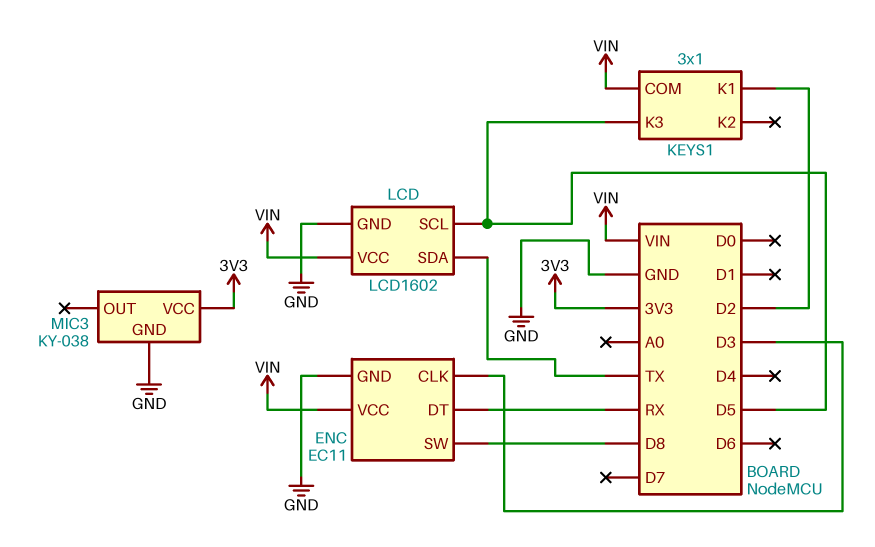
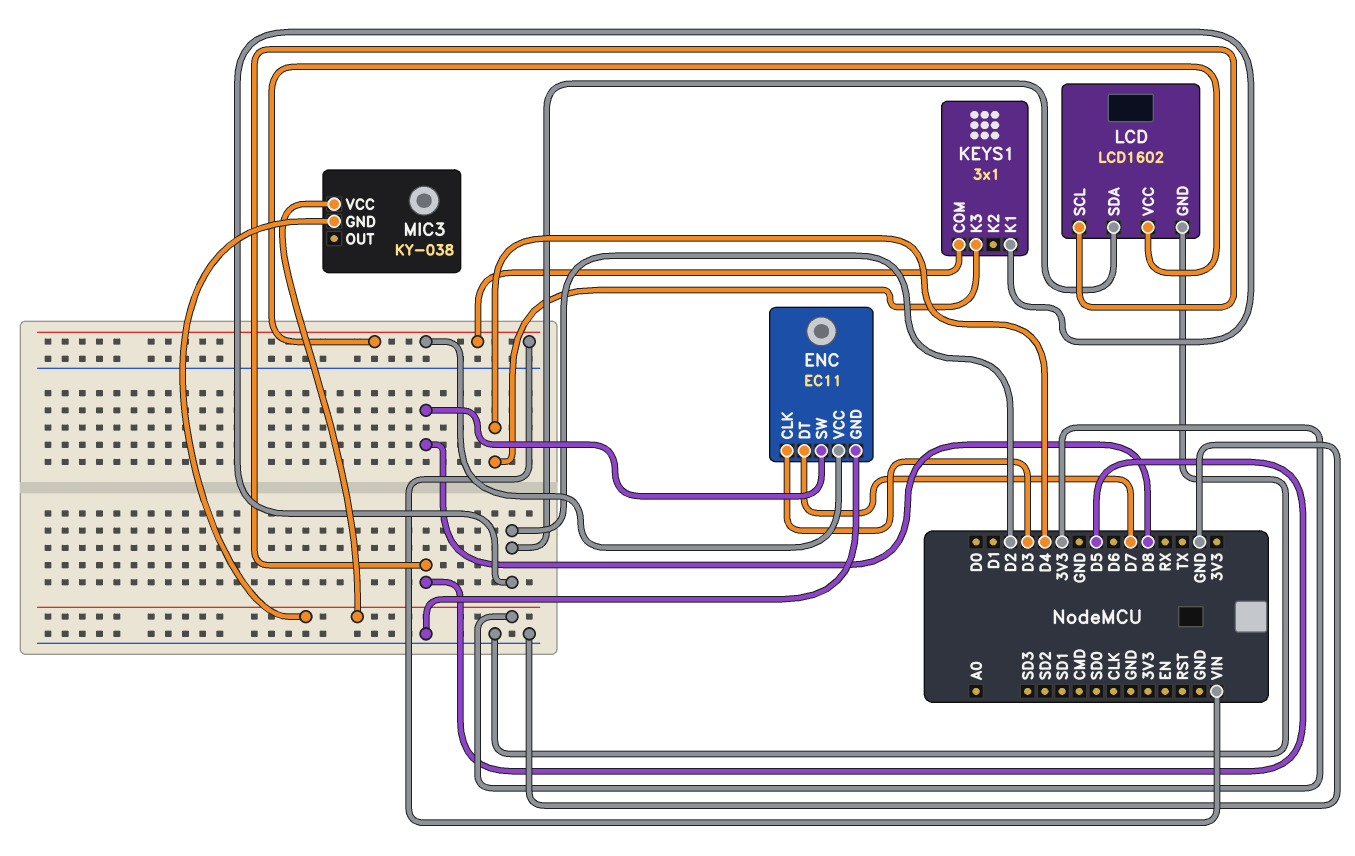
ENC pin DT: RX -> D7
KEYS1 pin K3: D5 -> D4
LCD pin SDA: TX -> D2
MIC3 pin GND: GND -> 3V3

